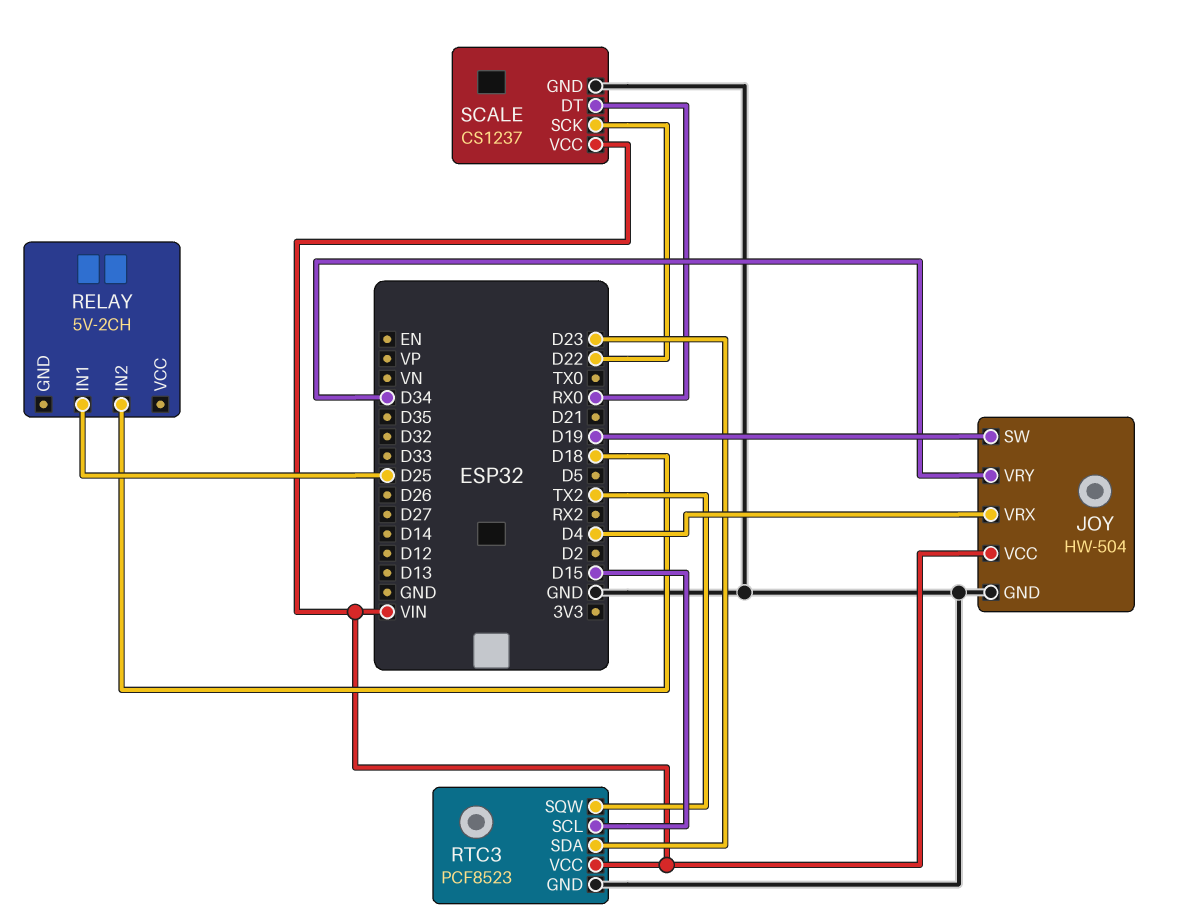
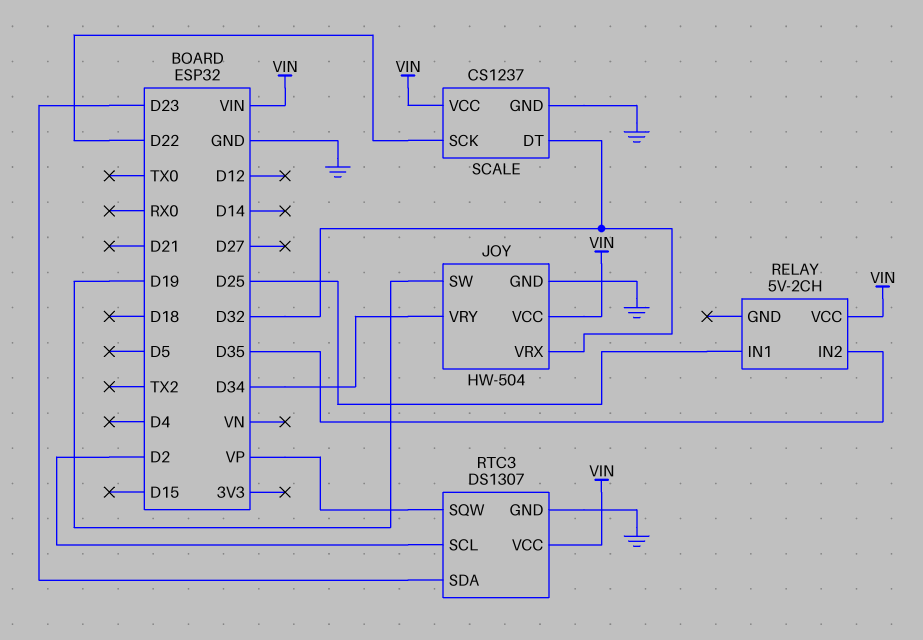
JOY pin VRX: D4 -> D32
RELAY pin IN2: D18 -> D35
RELAY pin VCC: none -> VIN
RTC3: PCF8523 -> DS1307
RTC3 pin SCL: D15 -> D2
RTC3 pin SQW: TX2 -> VP
SCALE pin DT: RX0 -> D32

